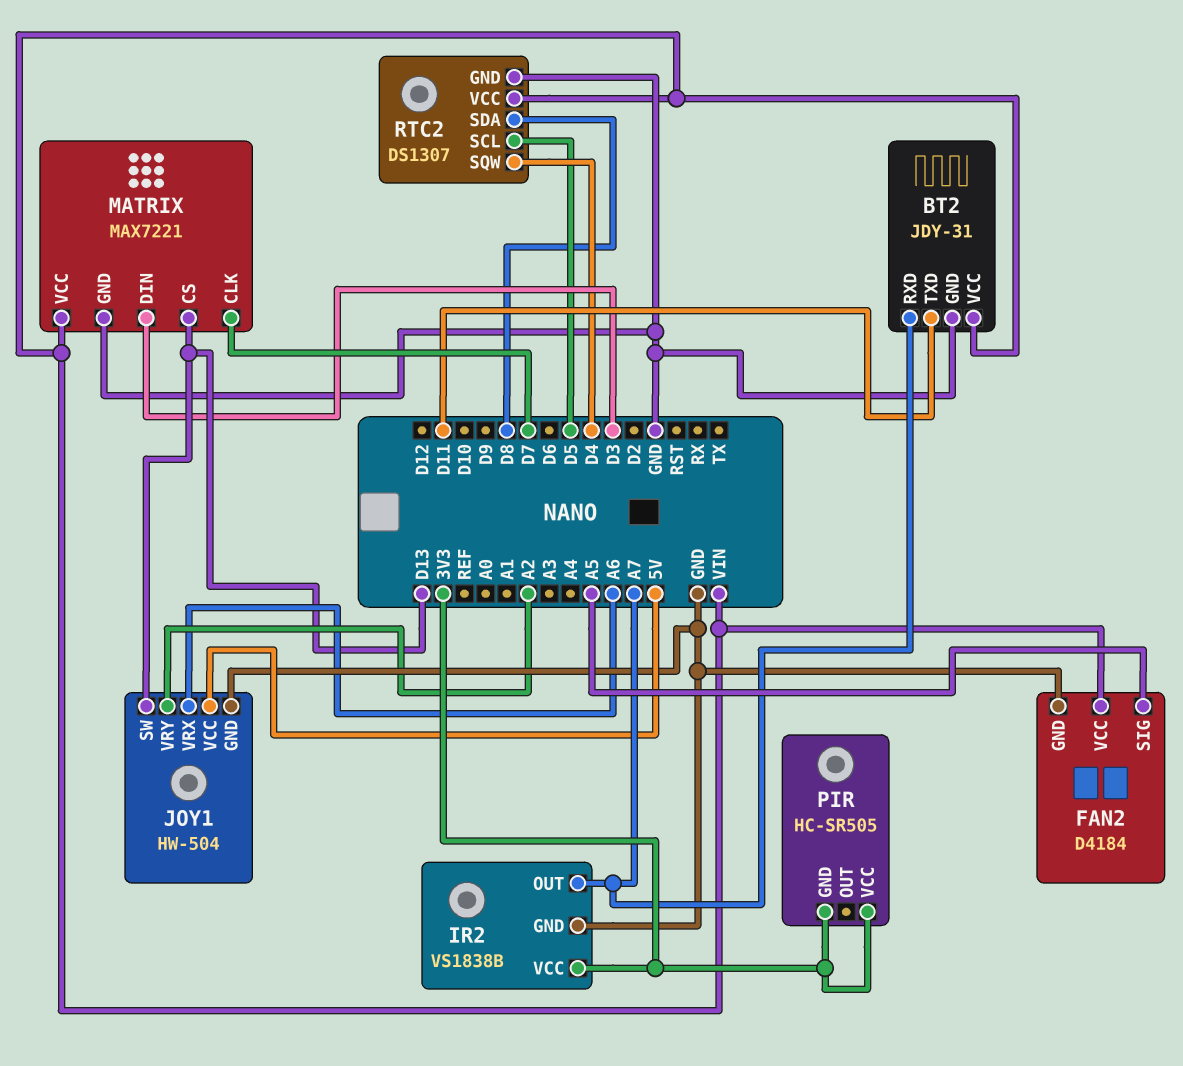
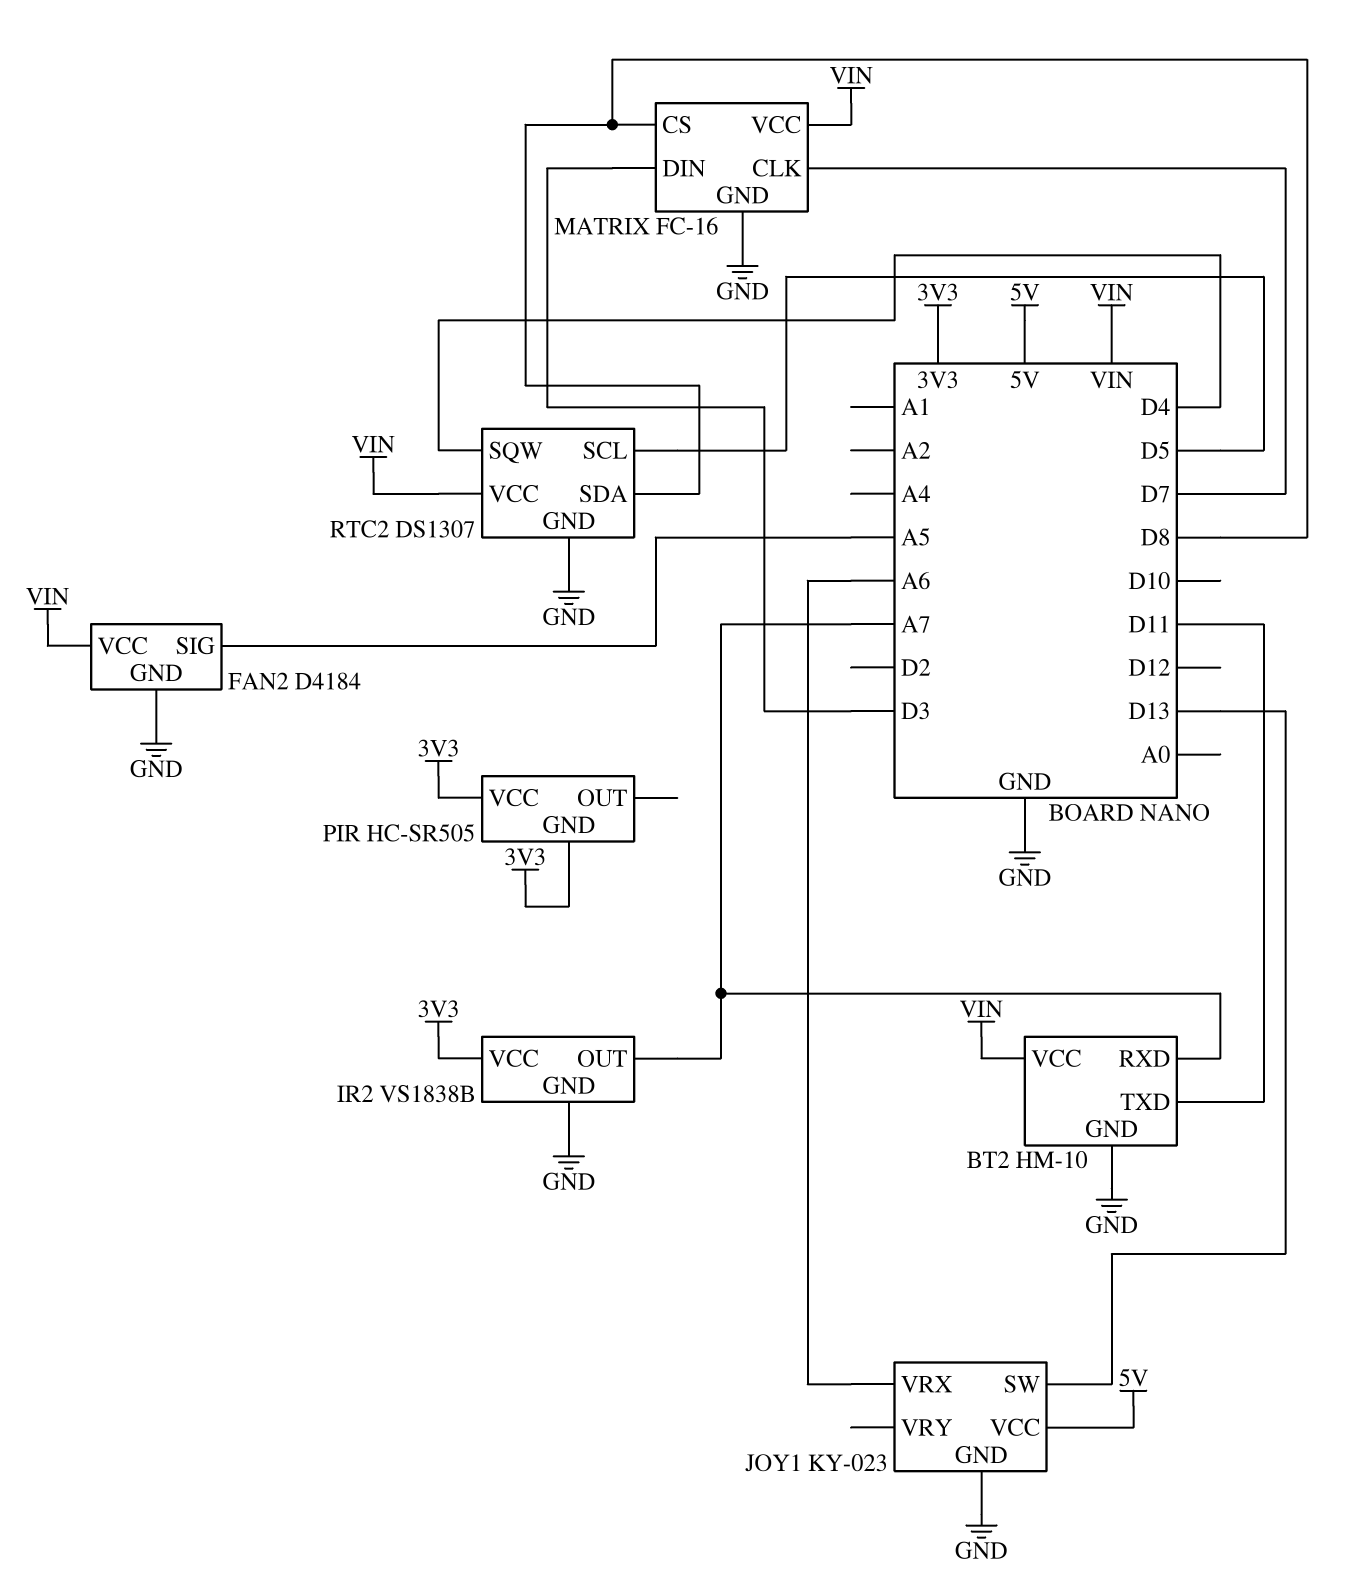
BT2: JDY-31 -> HM-10
JOY1: HW-504 -> KY-023
JOY1 pin VRY: A2 -> none
MATRIX: MAX7221 -> FC-16
MATRIX pin CS: D13 -> D8

